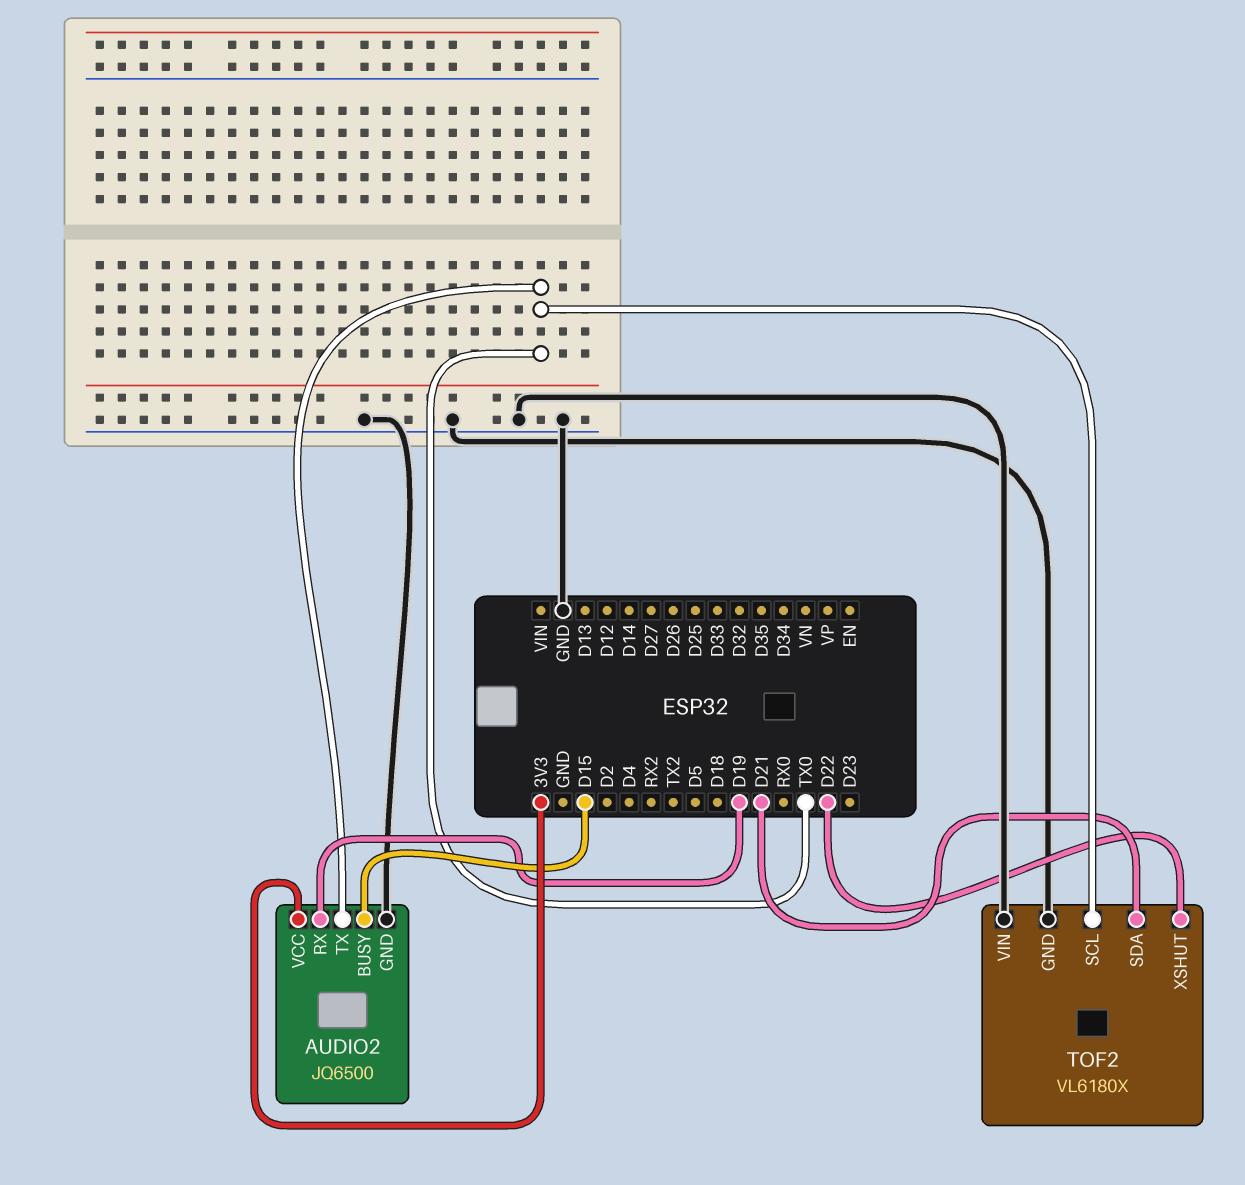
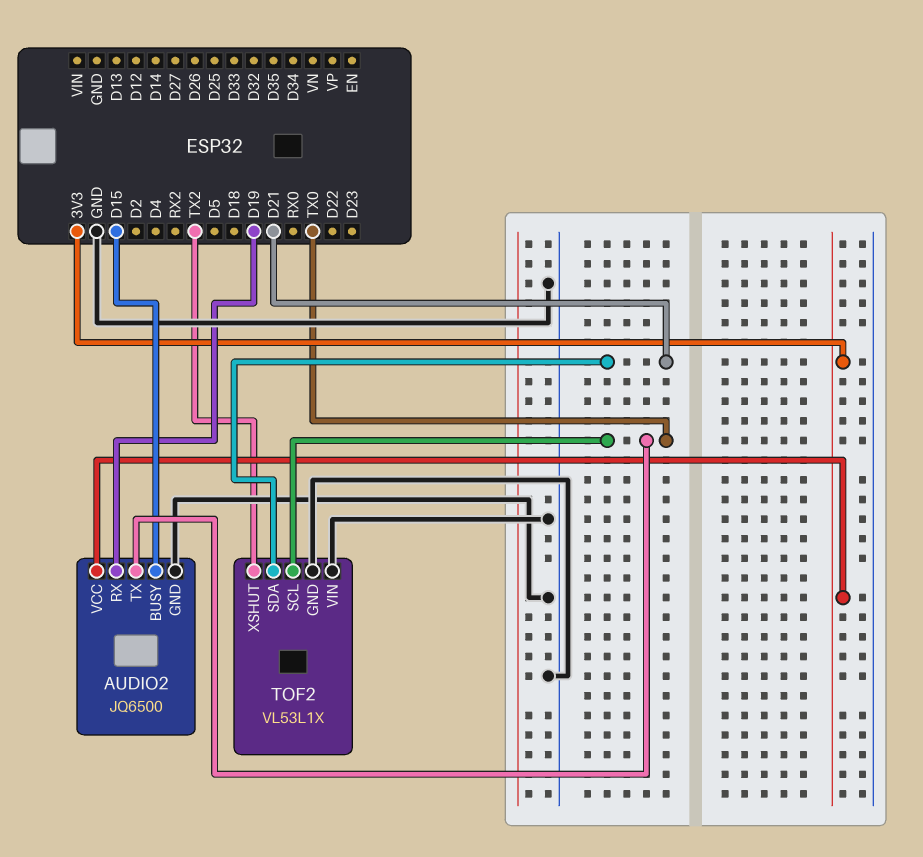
TOF2: VL6180X -> VL53L1X
TOF2 pin XSHUT: D22 -> TX2

